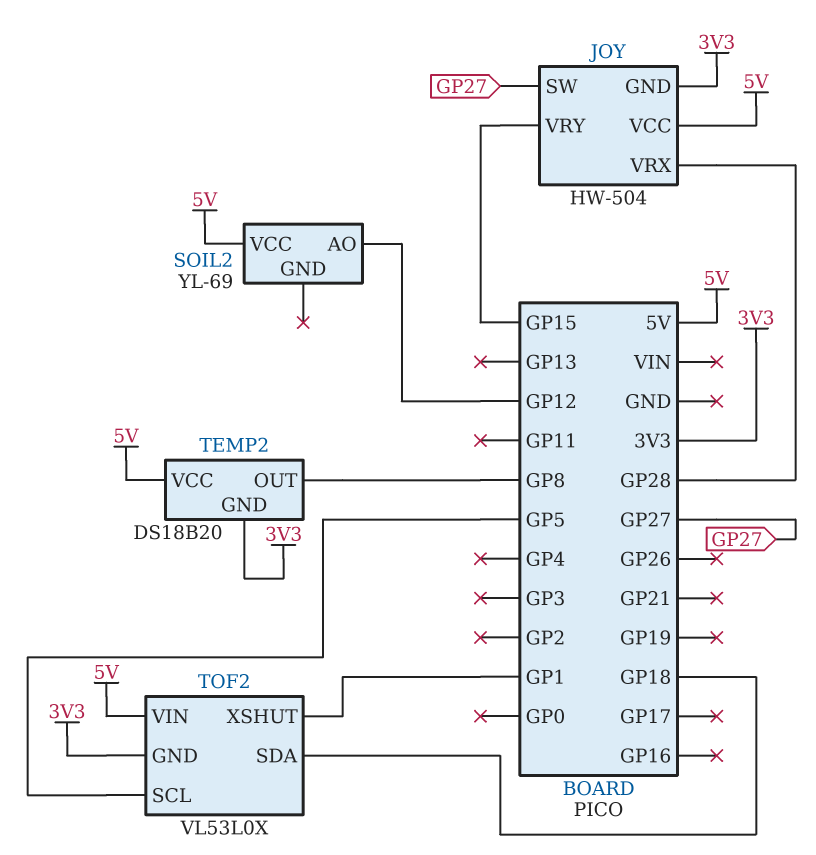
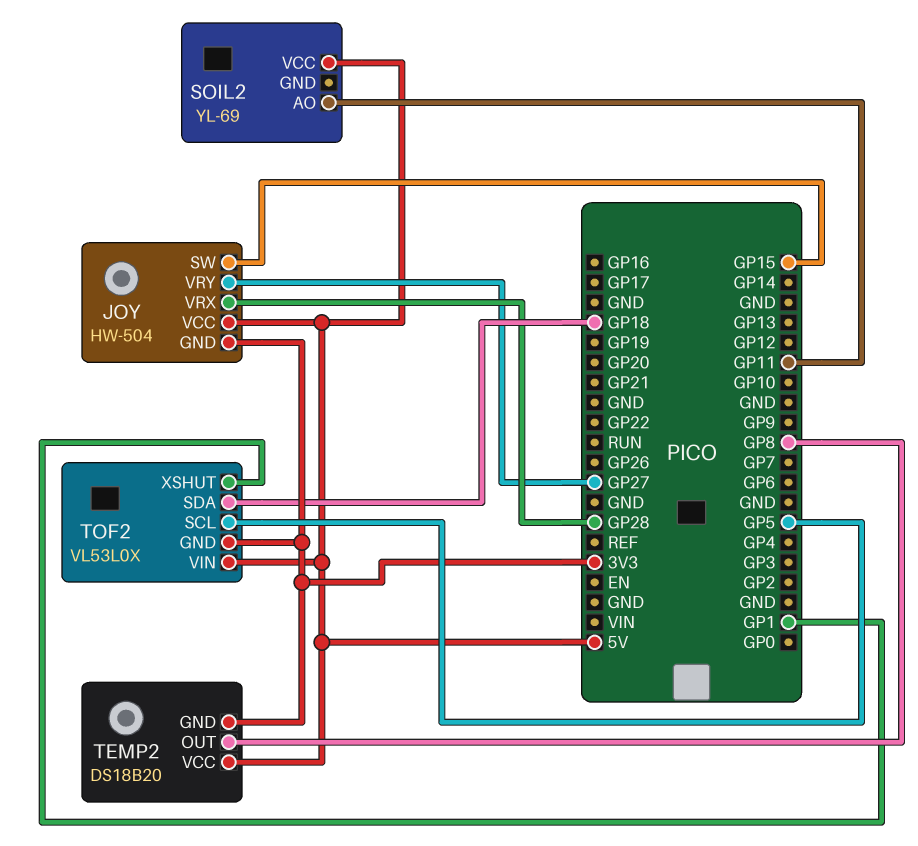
JOY pin SW: GP27 -> GP15
JOY pin VRY: GP15 -> GP27
SOIL2 pin AO: GP12 -> GP11

